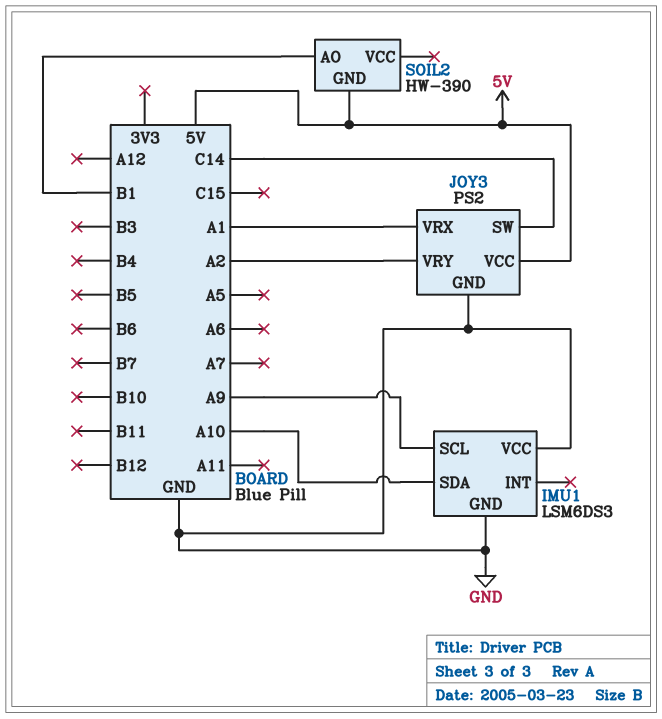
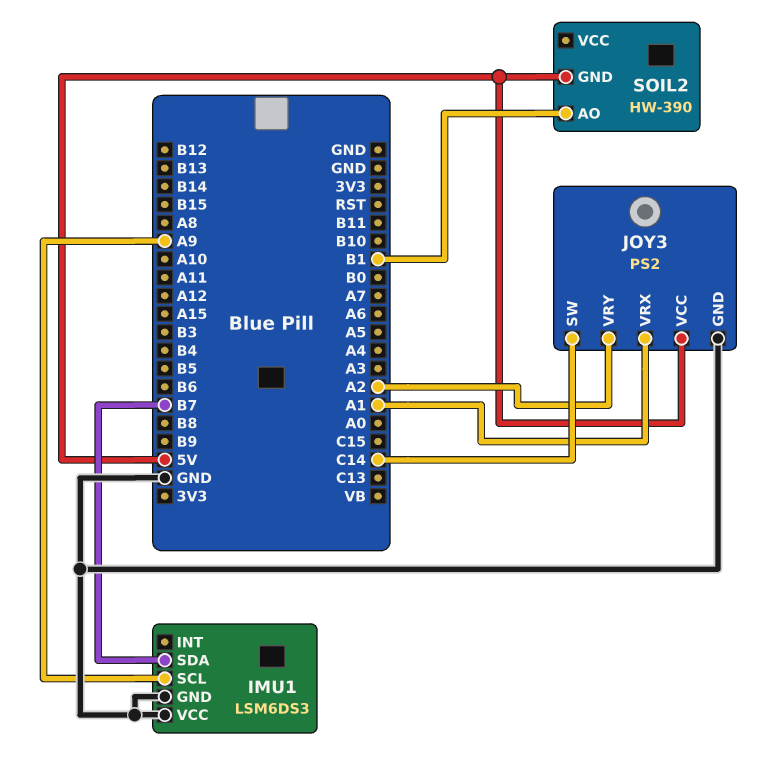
IMU1 pin SDA: A10 -> B7

